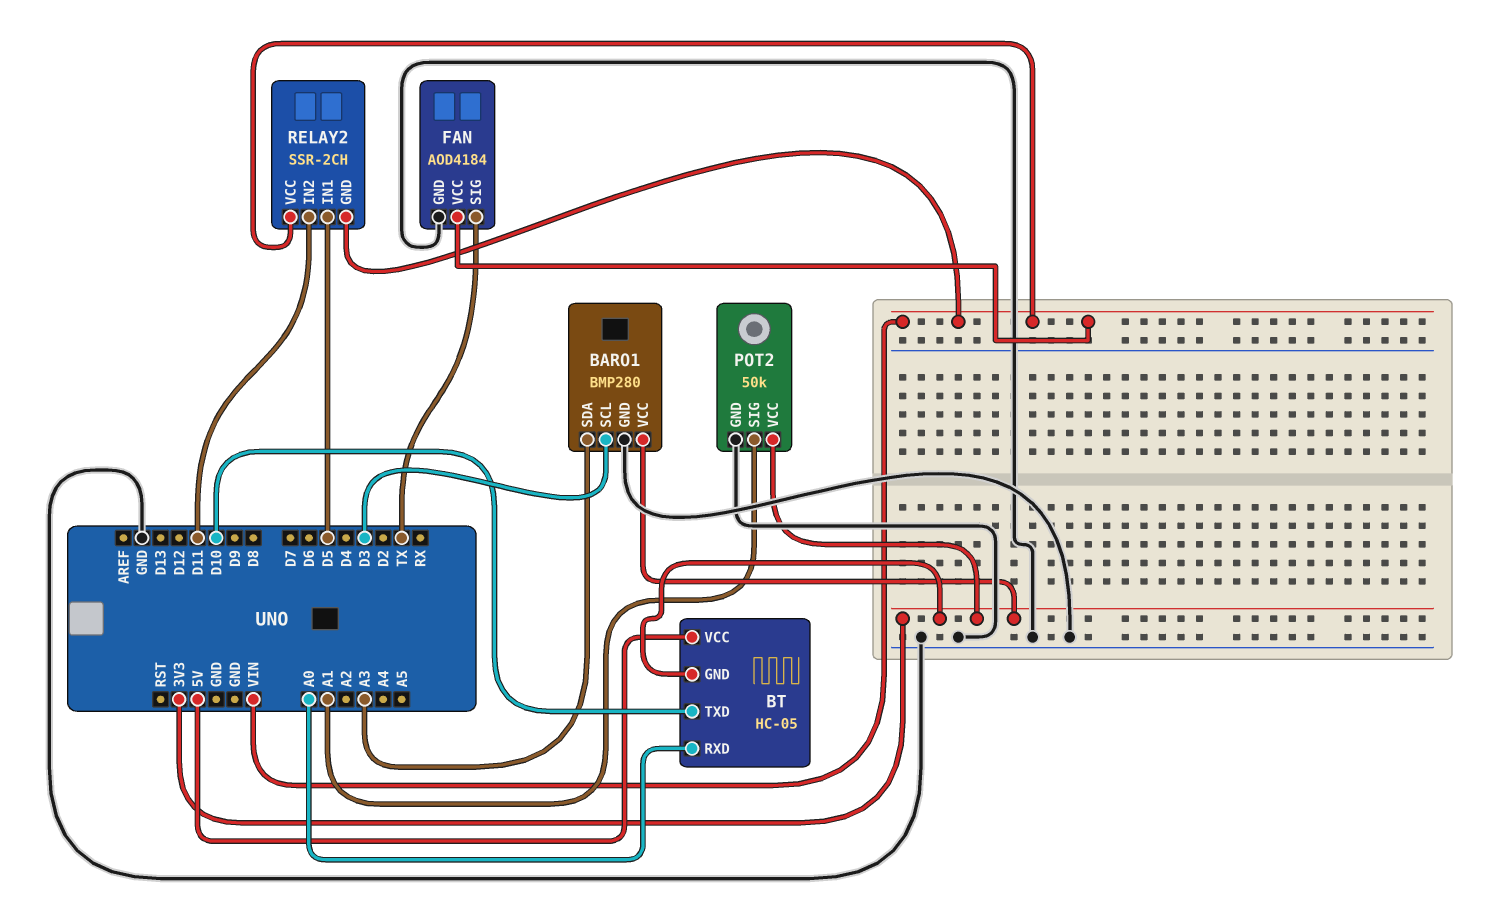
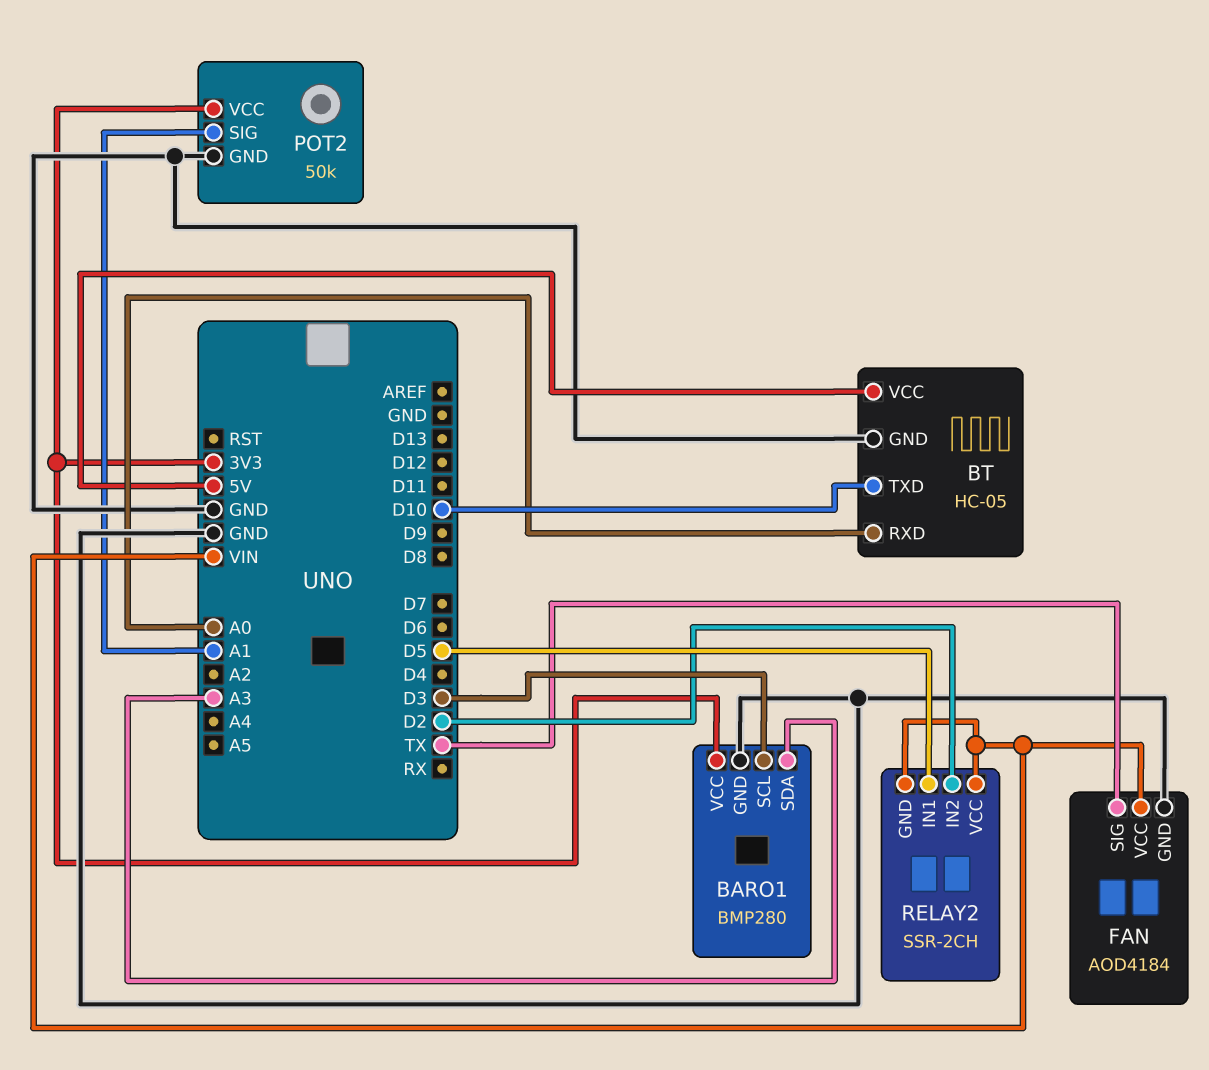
BT pin GND: 3V3 -> GND
RELAY2 pin IN2: D11 -> D2

